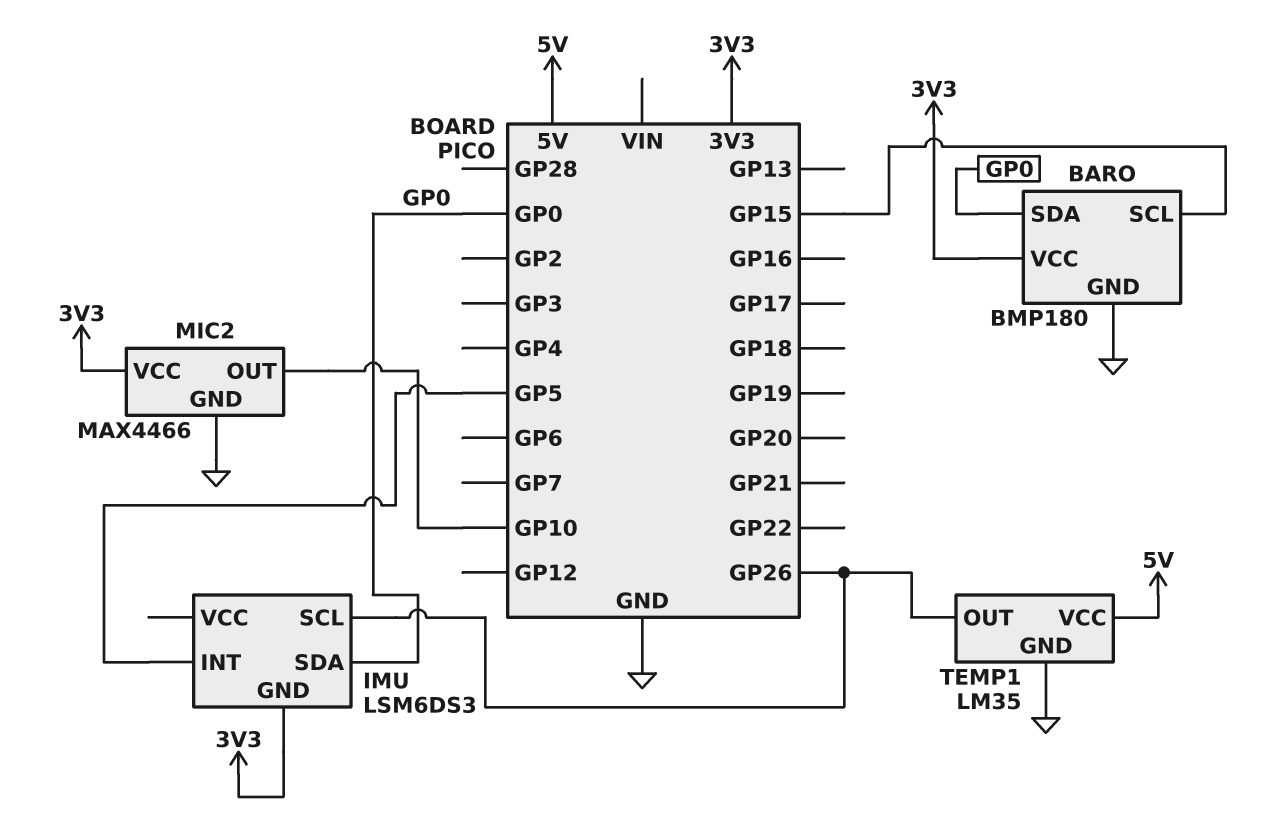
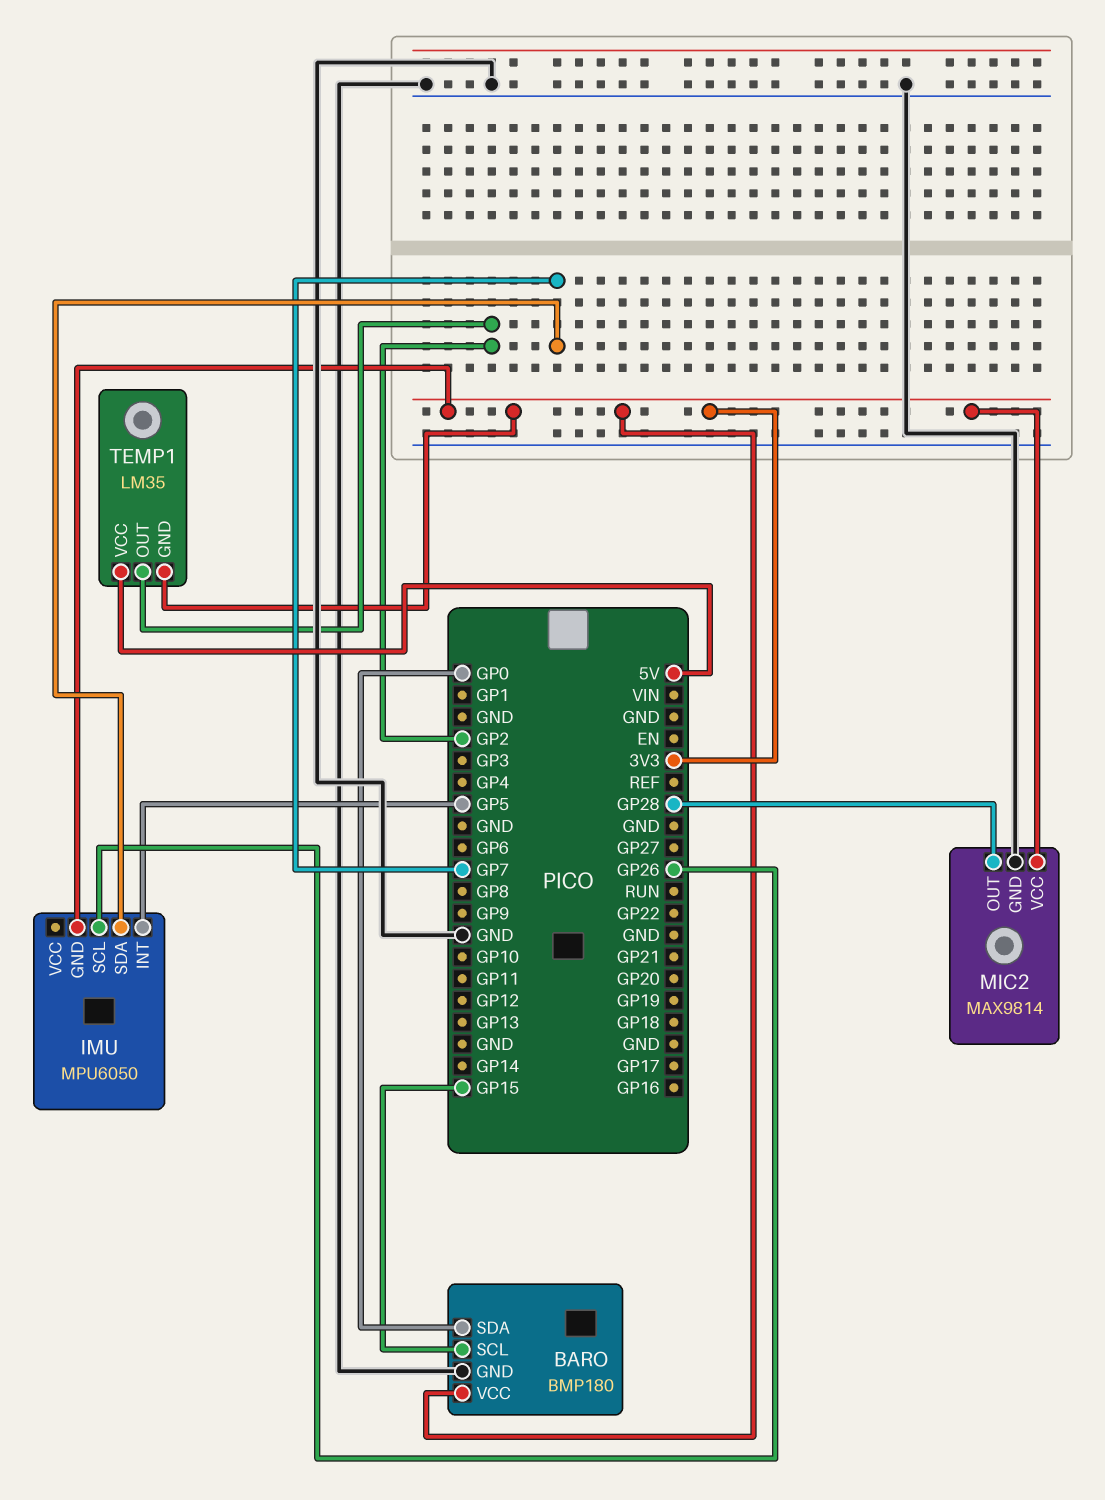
IMU: LSM6DS3 -> MPU6050
IMU pin SDA: GP0 -> GP7
MIC2: MAX4466 -> MAX9814
MIC2 pin OUT: GP10 -> GP28
TEMP1 pin GND: GND -> 3V3
TEMP1 pin OUT: GP26 -> GP2

